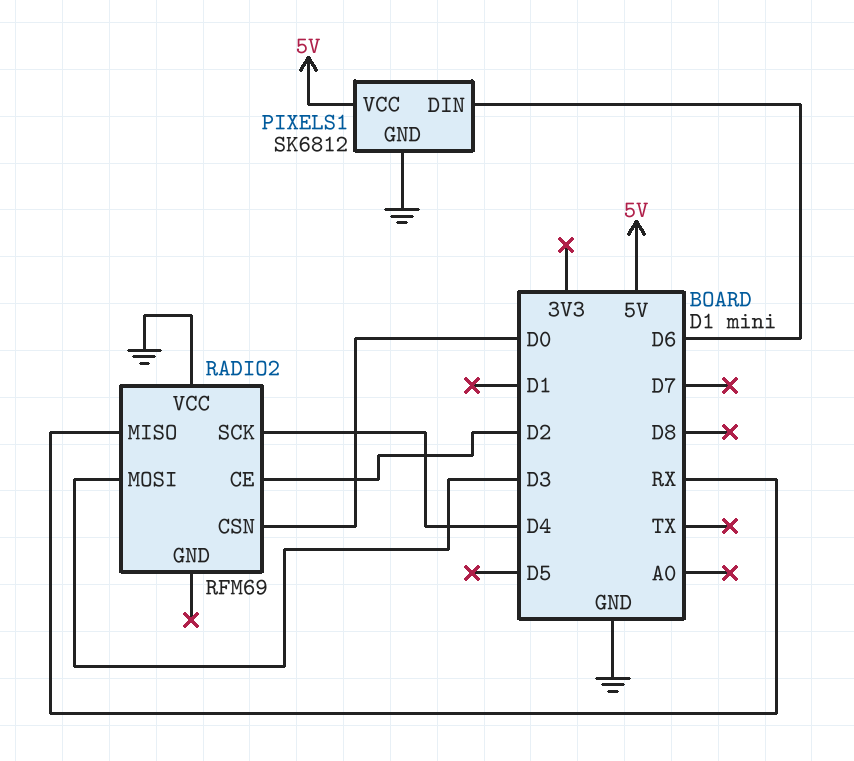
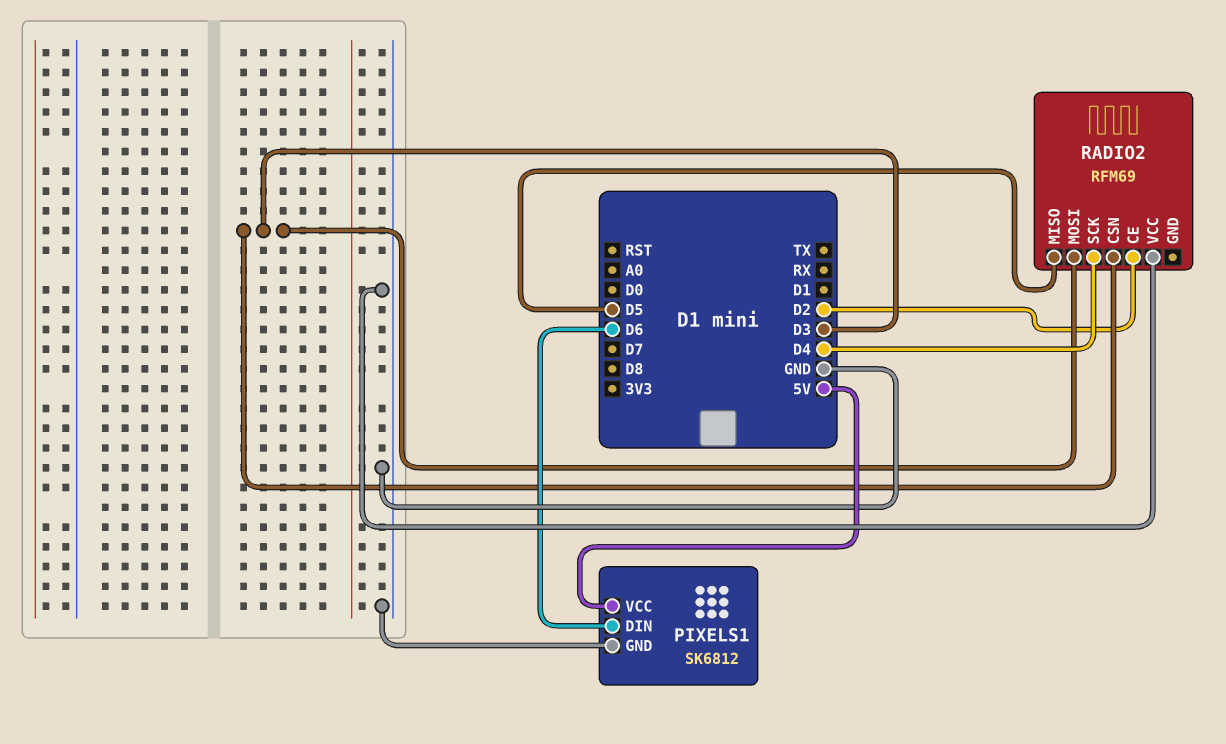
RADIO2 pin CSN: D0 -> D3
RADIO2 pin MISO: RX -> D5

